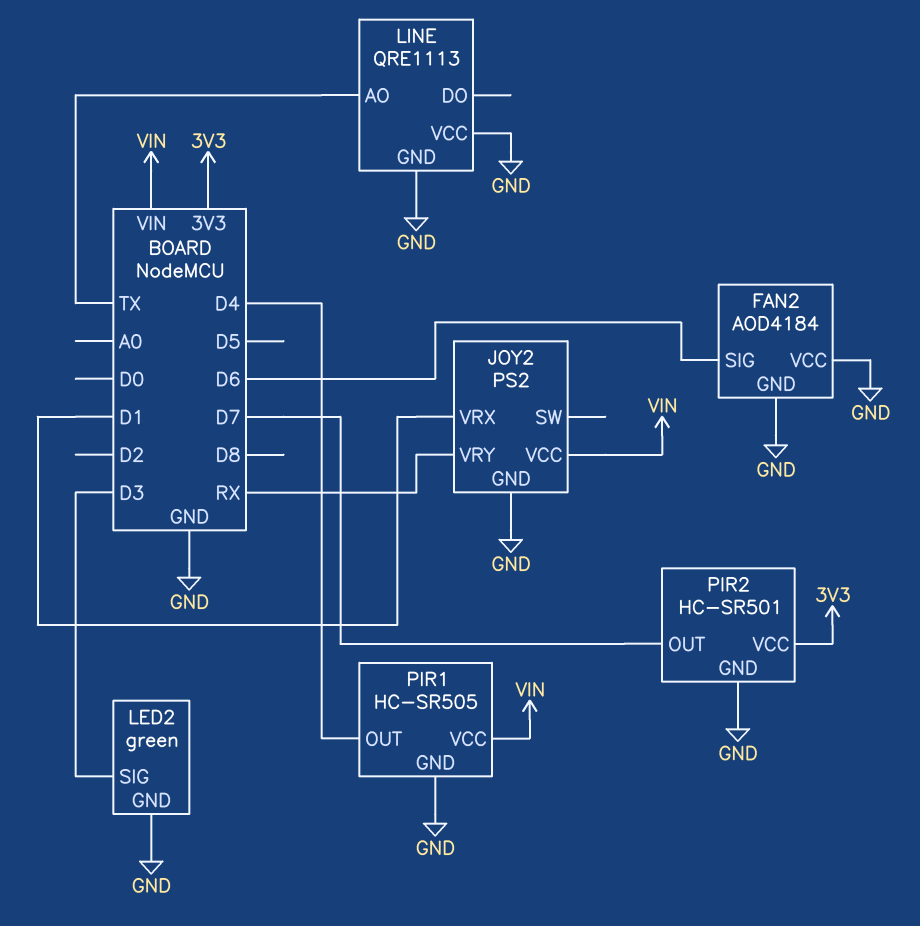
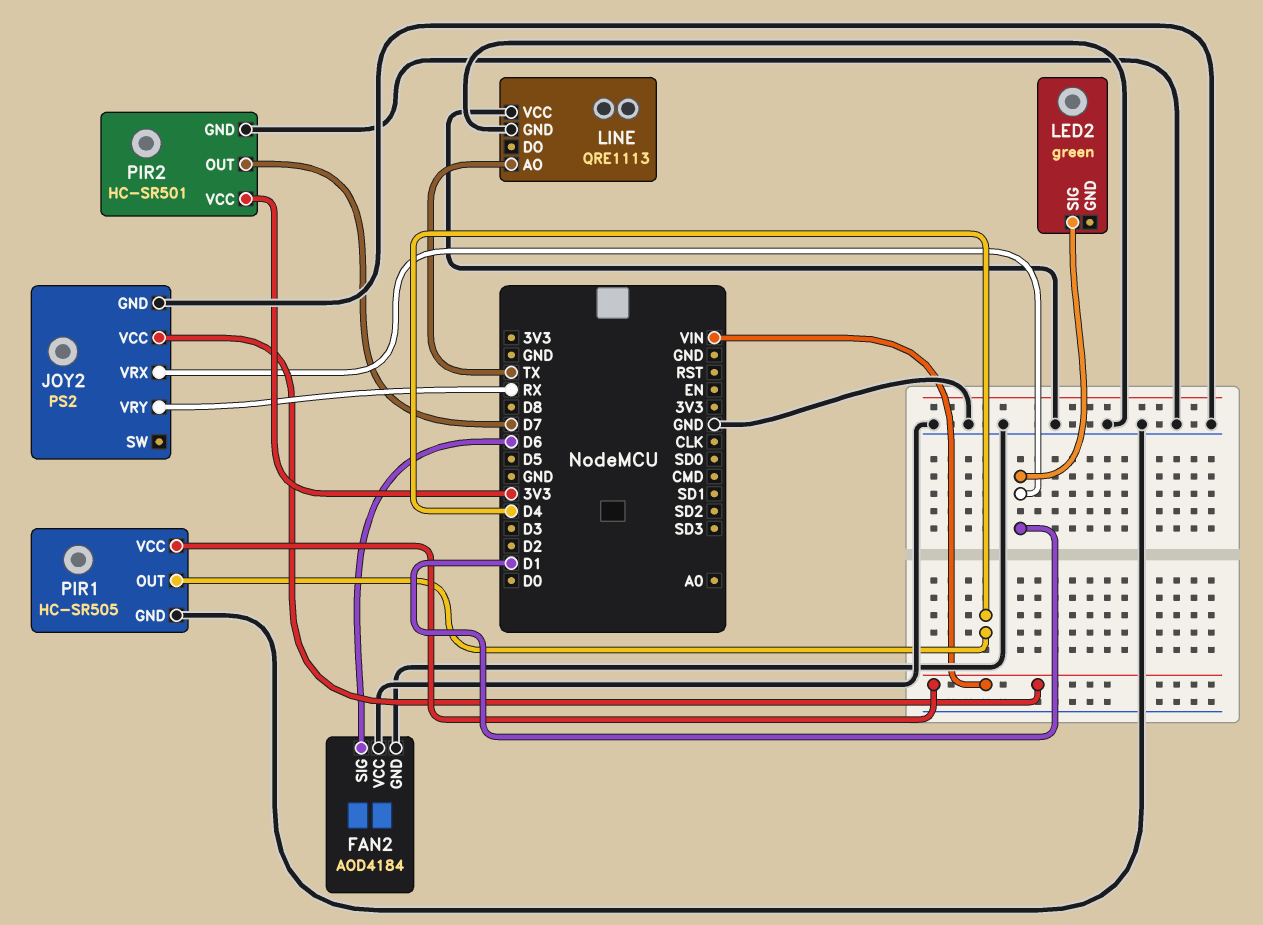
LED2 pin GND: GND -> none
LED2 pin SIG: D3 -> D1

